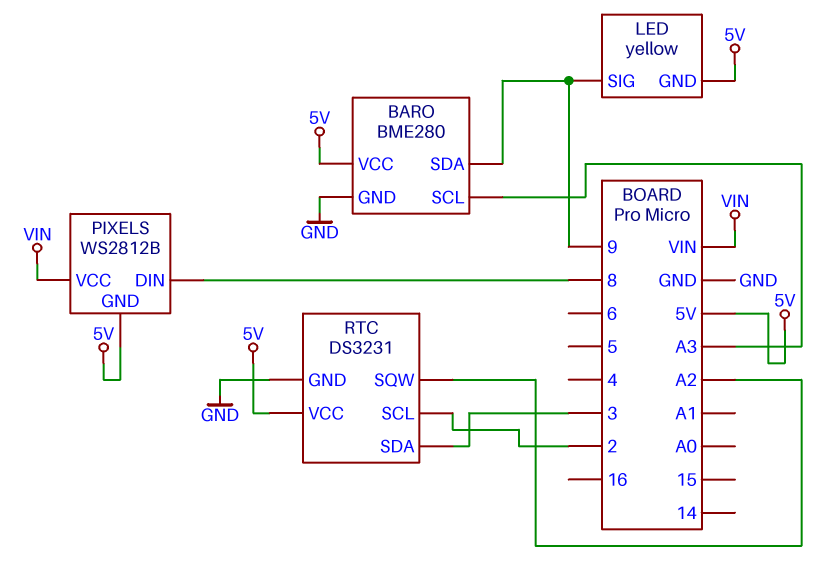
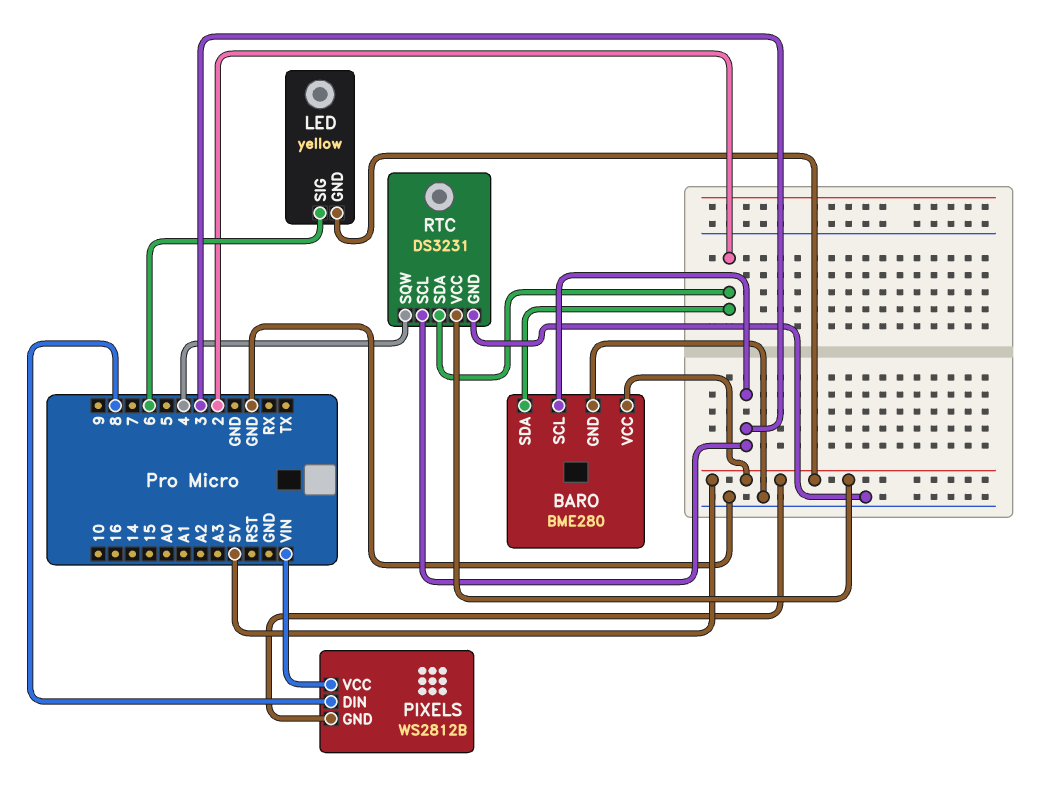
BARO pin SCL: A3 -> 3
BARO pin SDA: 9 -> 2
LED pin SIG: 9 -> 6
RTC pin SCL: 2 -> 3
RTC pin SDA: 3 -> 2
RTC pin SQW: A2 -> 4

